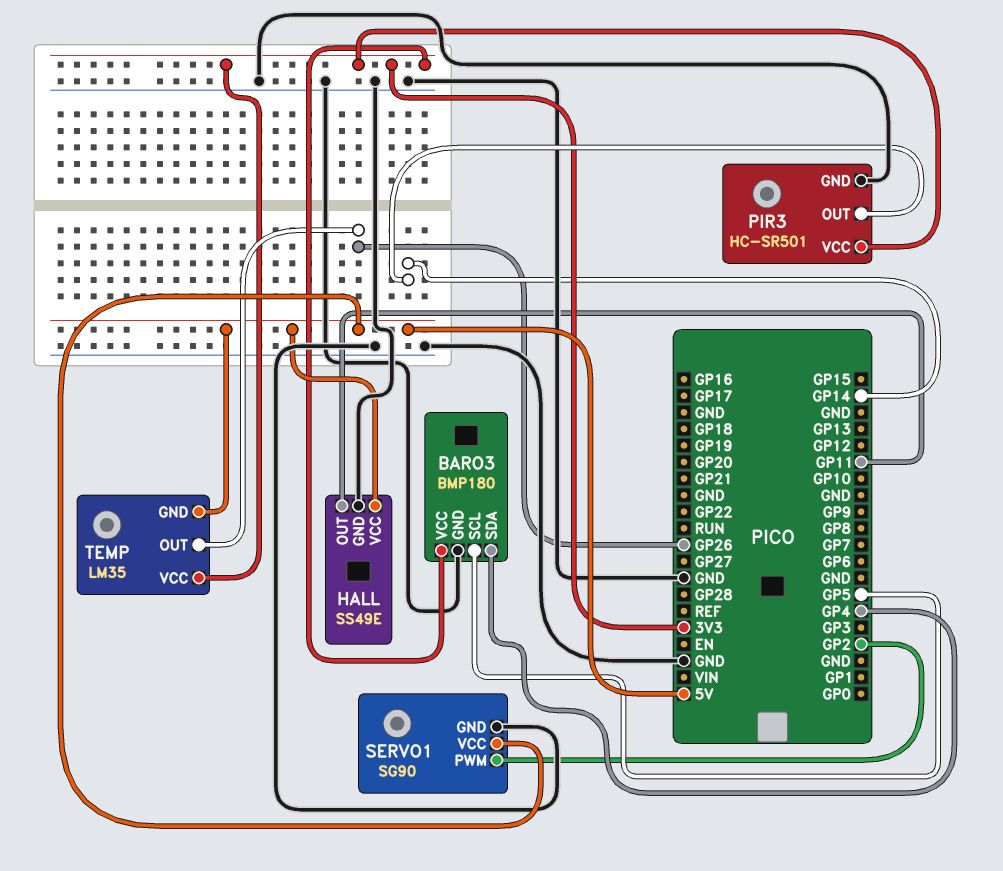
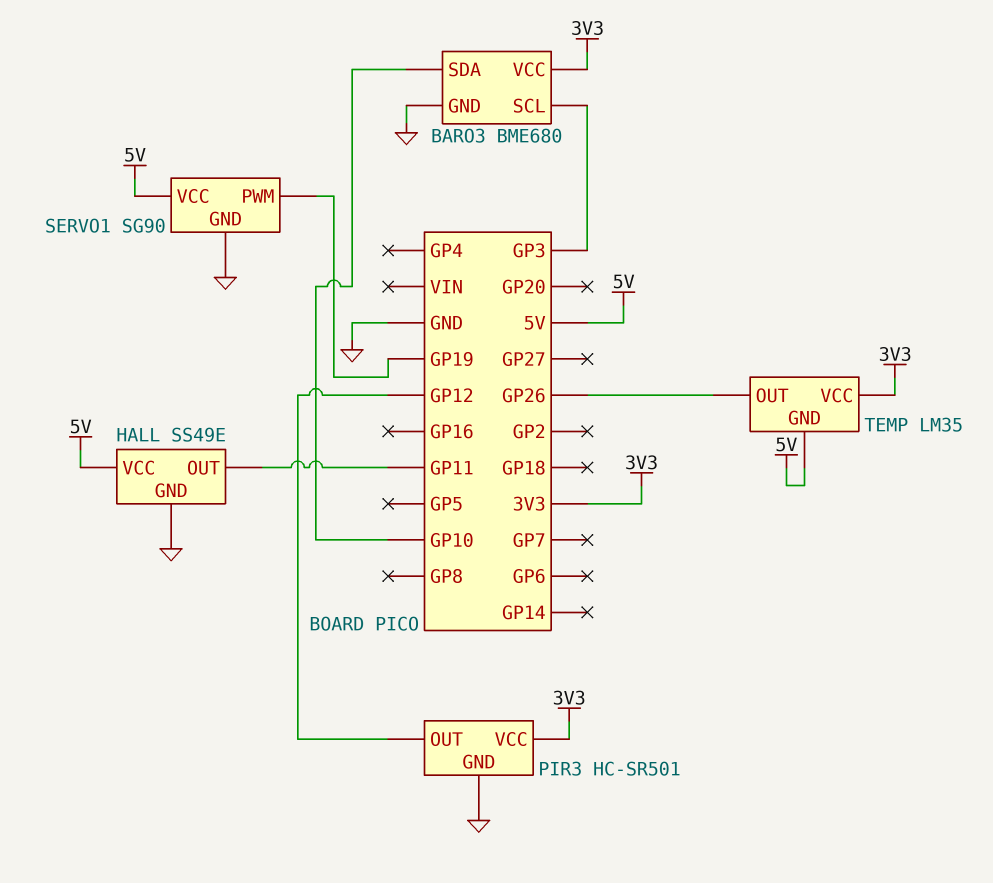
BARO3: BMP180 -> BME680
BARO3 pin SCL: GP5 -> GP3
BARO3 pin SDA: GP4 -> GP10
PIR3 pin OUT: GP14 -> GP12
SERVO1 pin PWM: GP2 -> GP19

